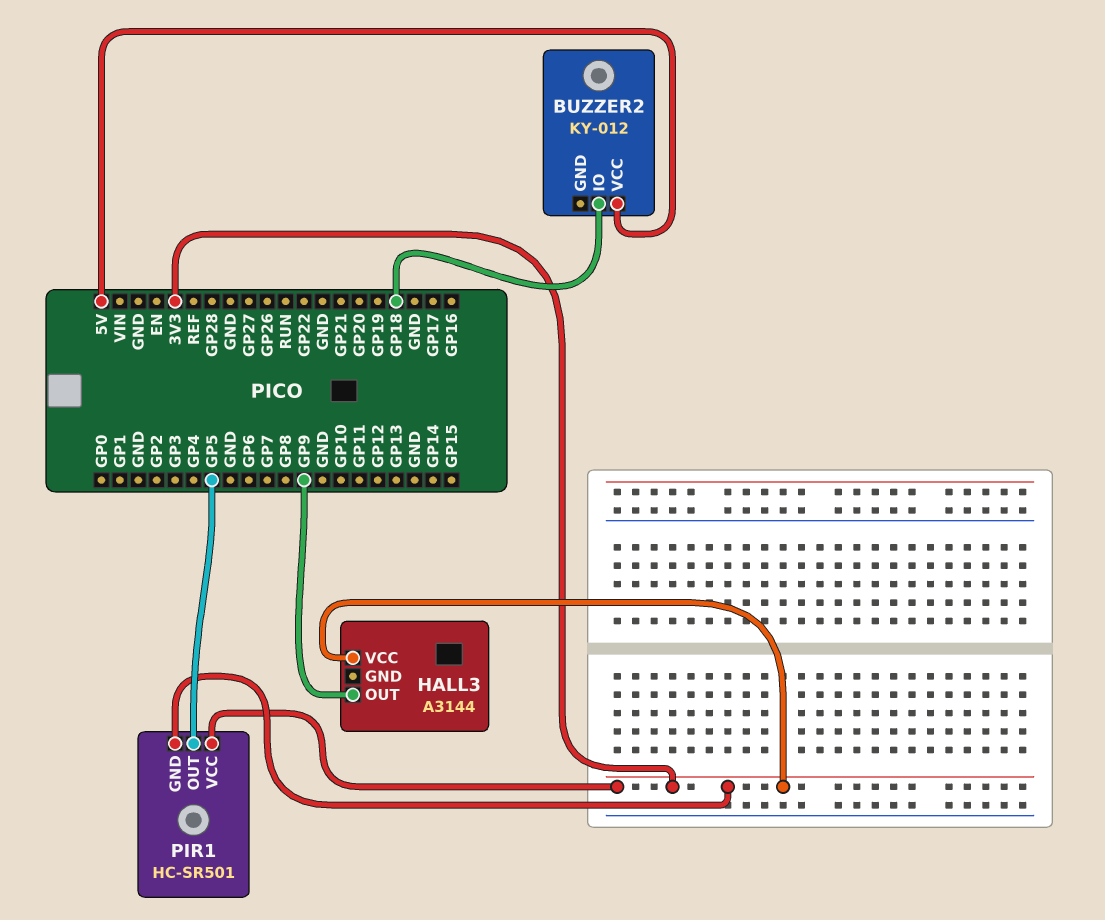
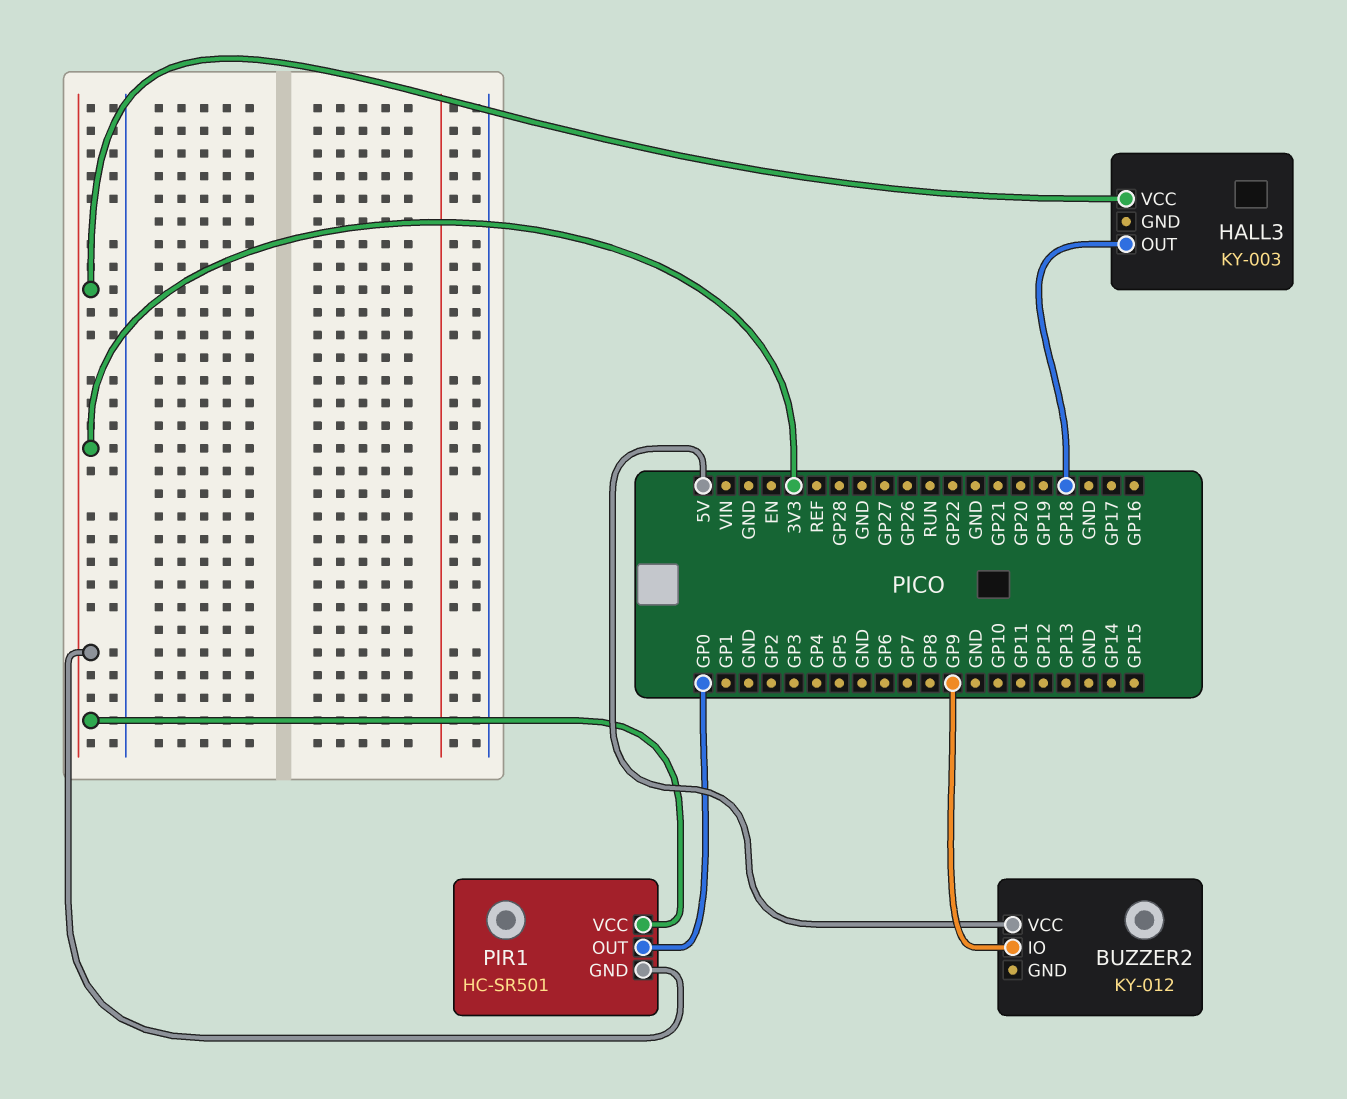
BUZZER2 pin IO: GP18 -> GP9
HALL3: A3144 -> KY-003
HALL3 pin OUT: GP9 -> GP18
PIR1 pin OUT: GP5 -> GP0

